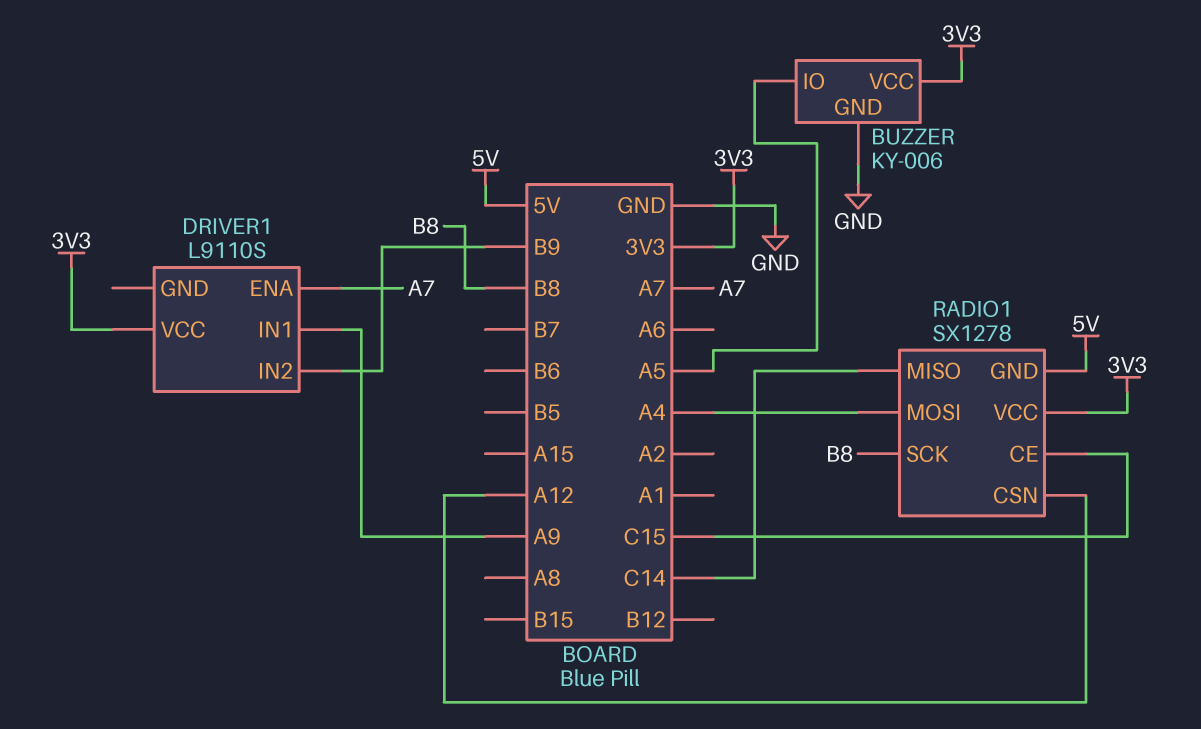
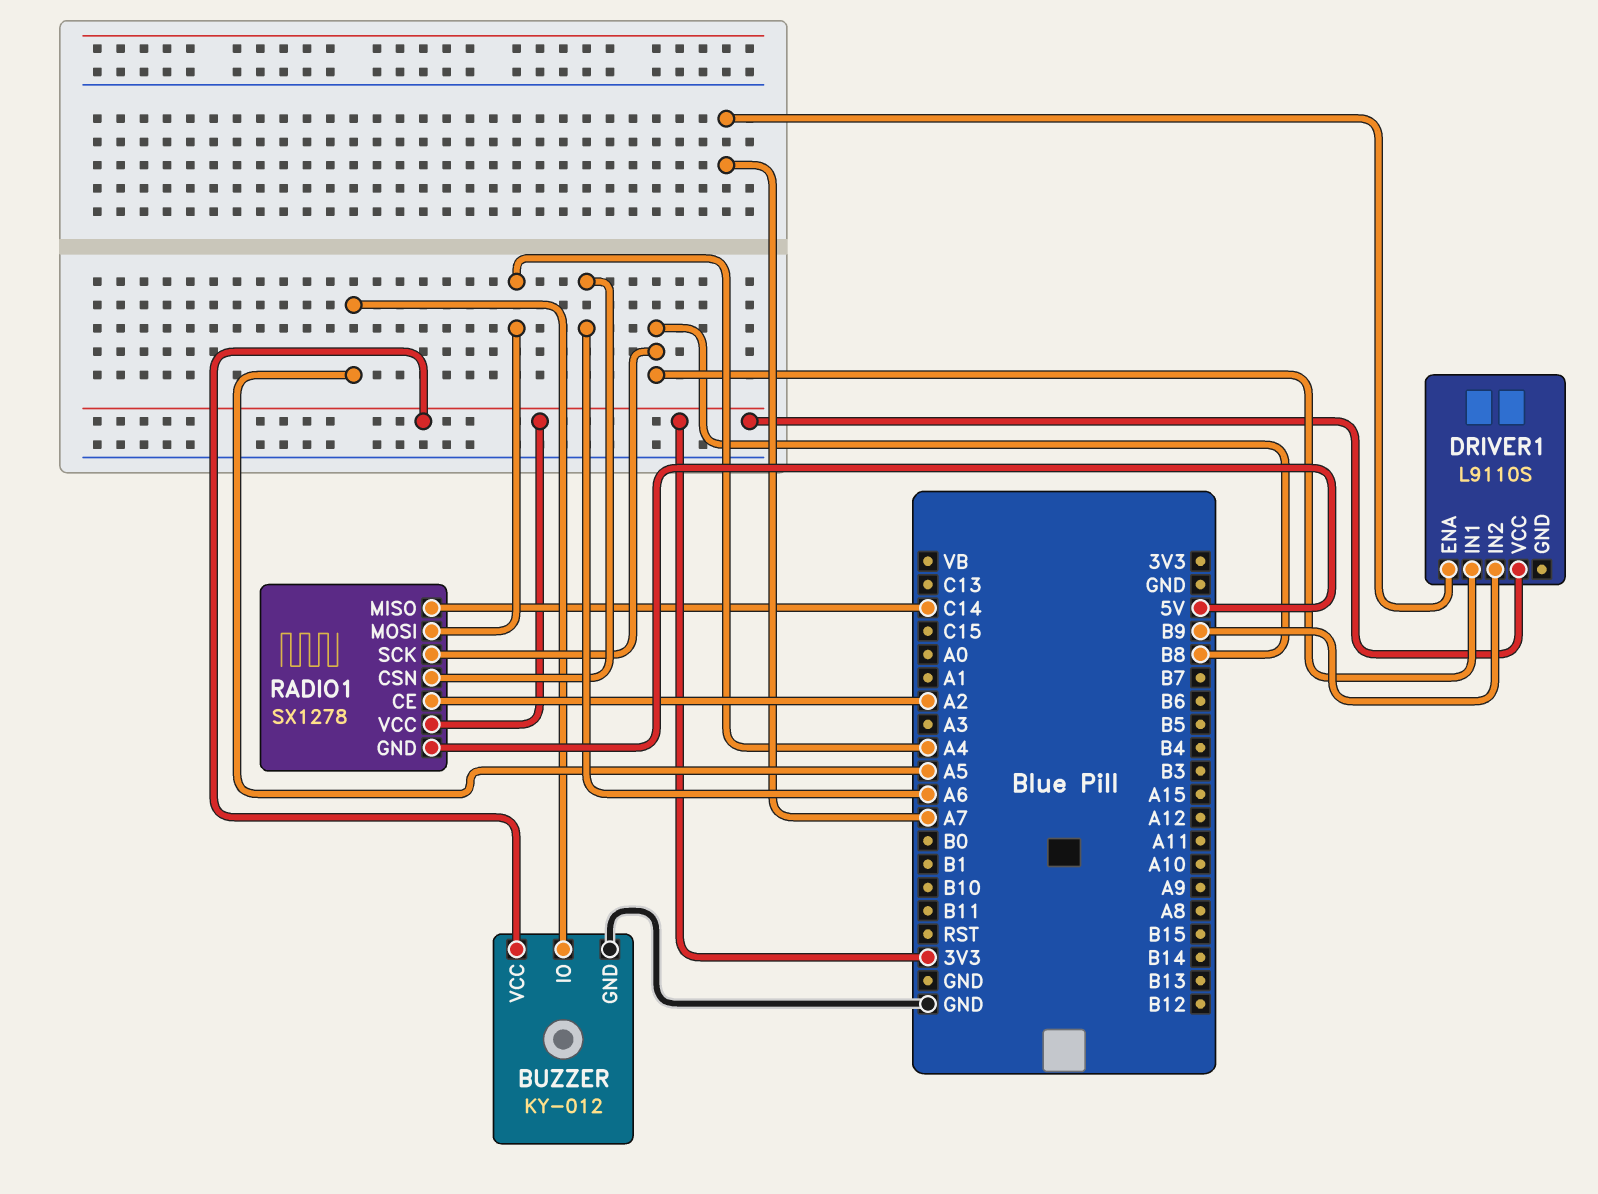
BUZZER: KY-006 -> KY-012
DRIVER1 pin IN1: A9 -> B8
RADIO1 pin CE: C15 -> A2
RADIO1 pin CSN: A12 -> A6

